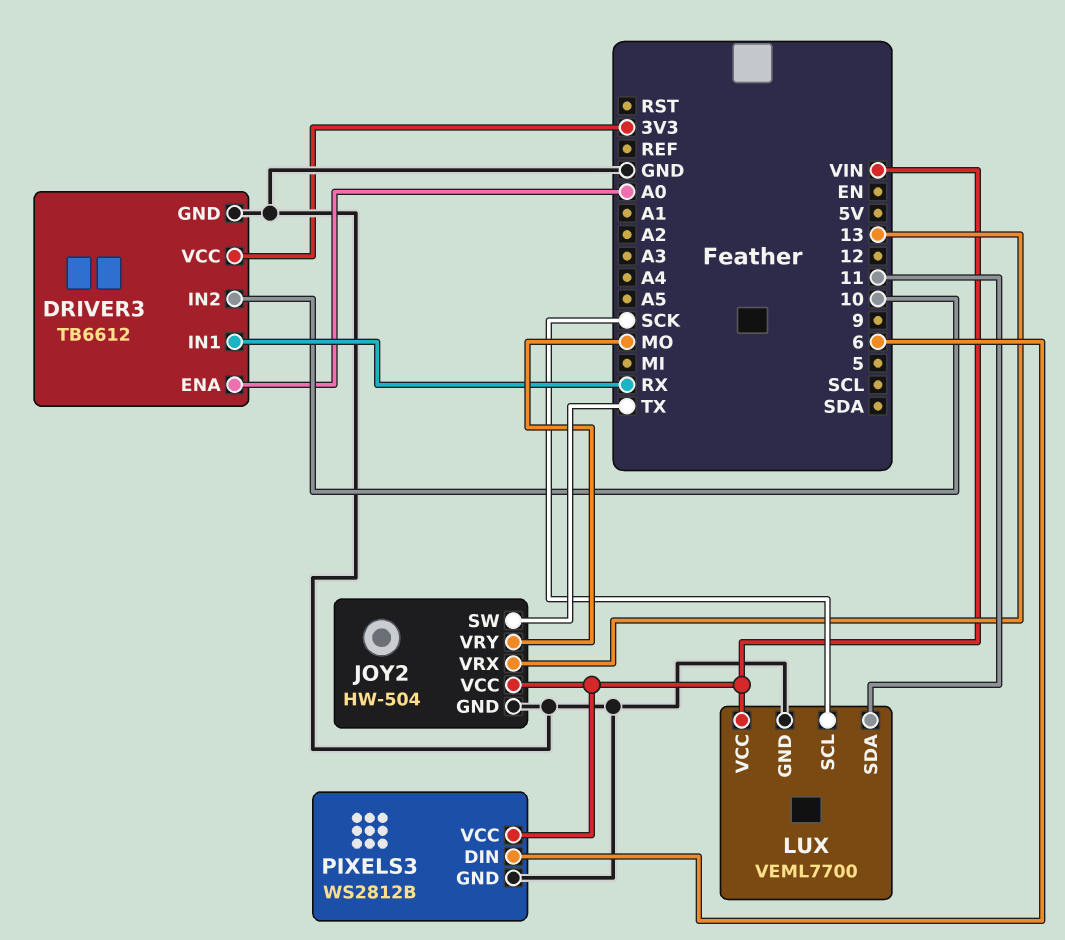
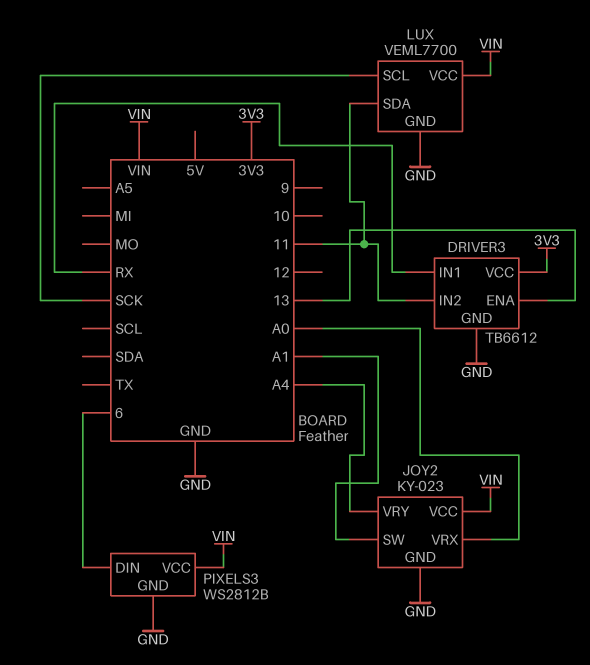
DRIVER3 pin ENA: A0 -> 13
DRIVER3 pin IN2: 10 -> 11
JOY2: HW-504 -> KY-023
JOY2 pin SW: TX -> A1
JOY2 pin VRX: 13 -> A0
JOY2 pin VRY: MO -> A4

